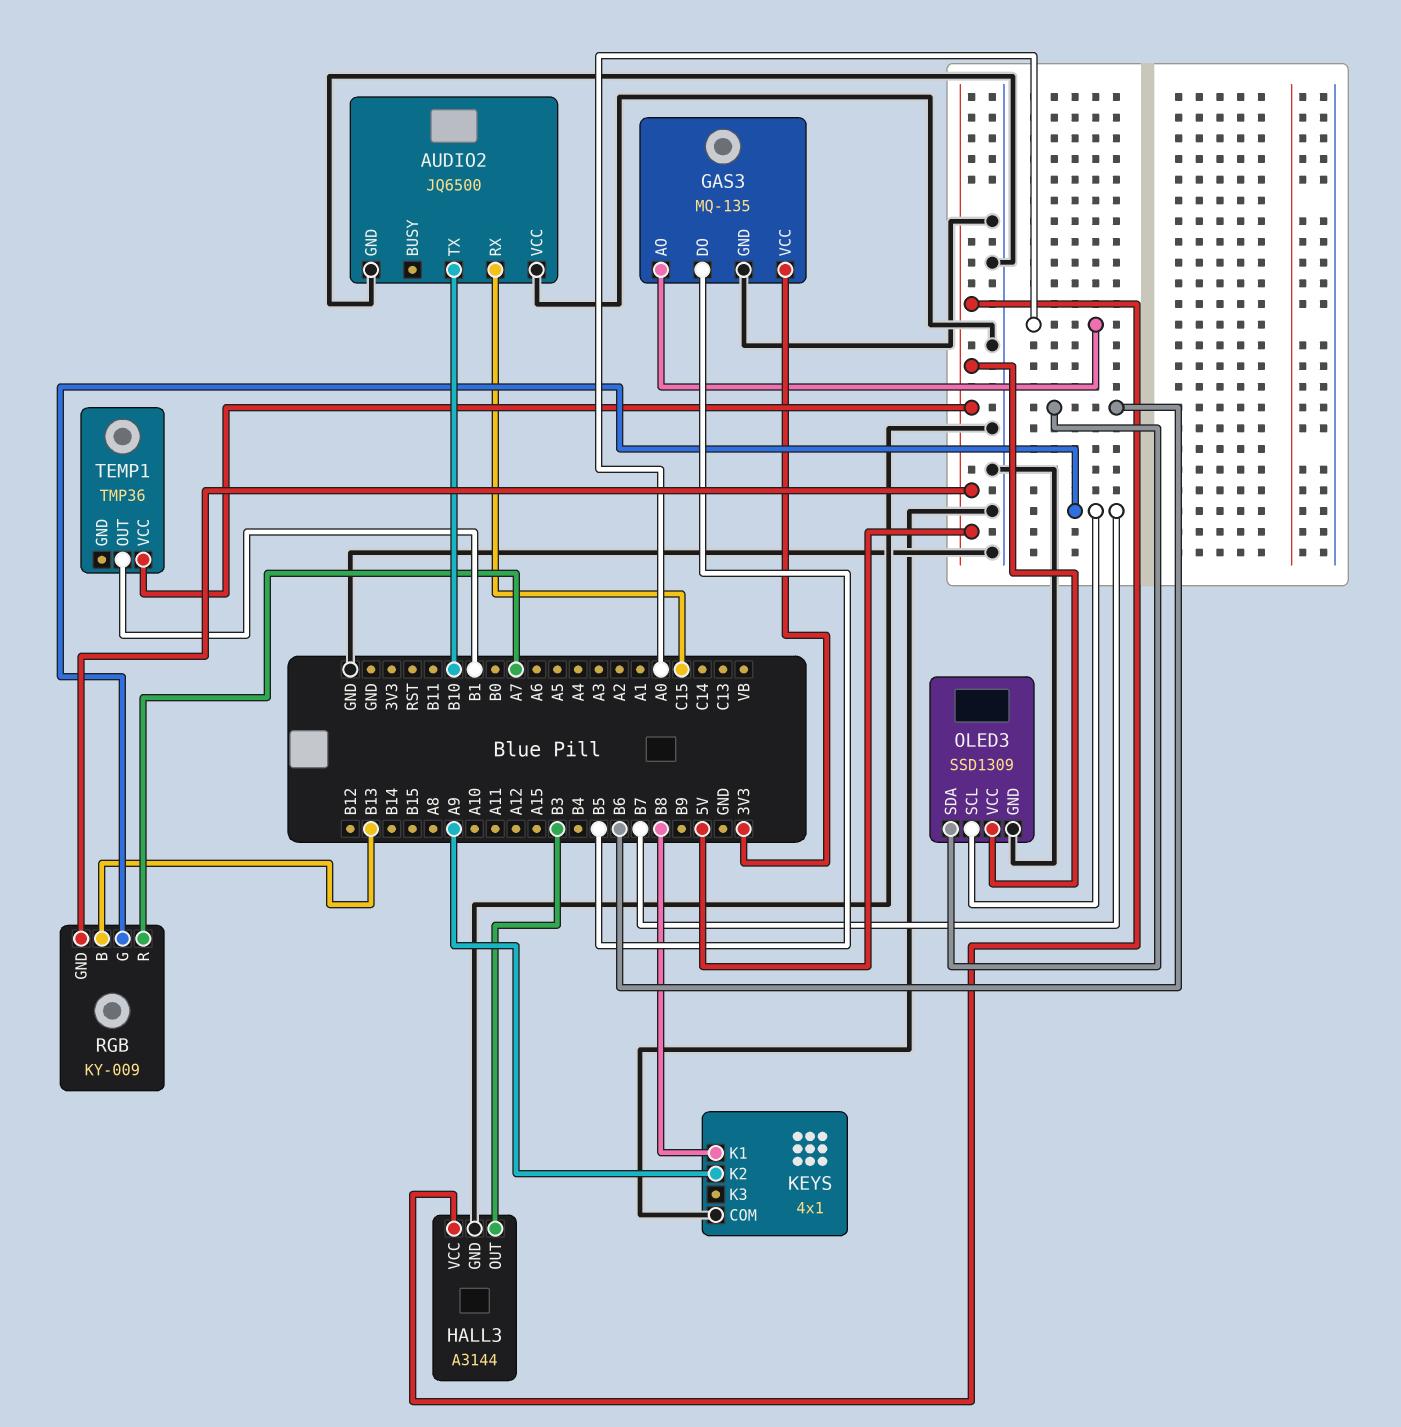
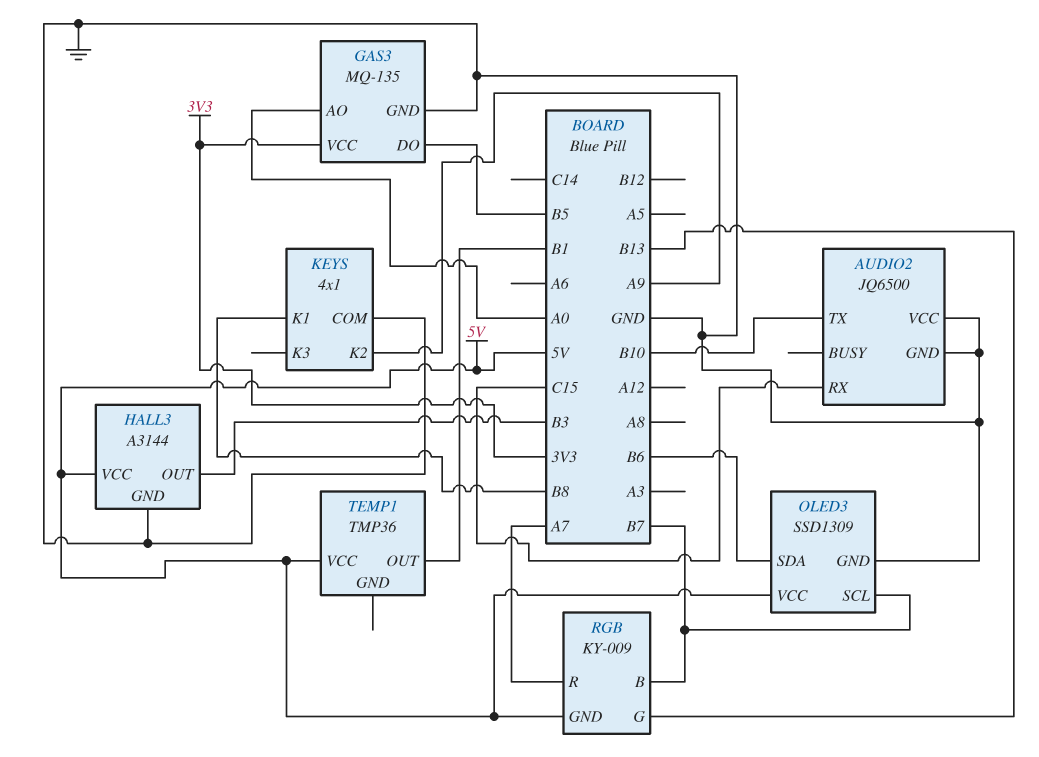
RGB pin B: B13 -> B7
RGB pin G: B7 -> B13

